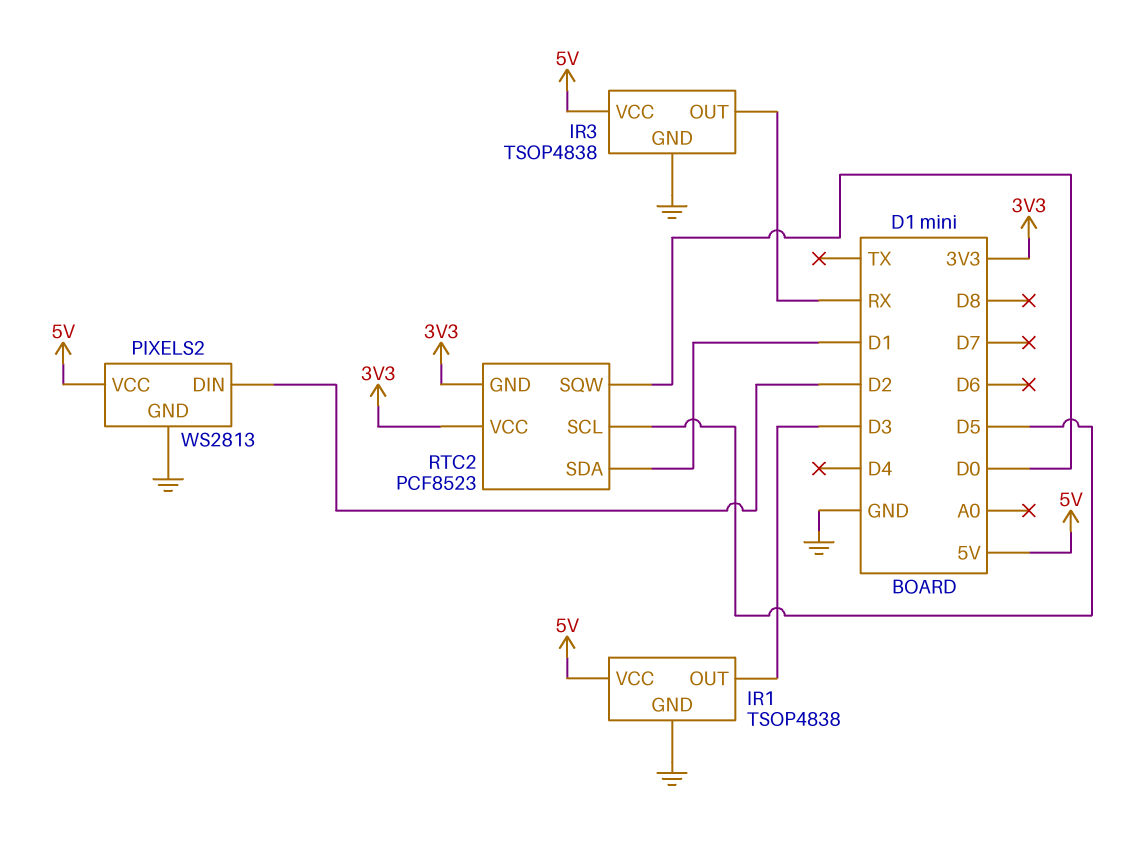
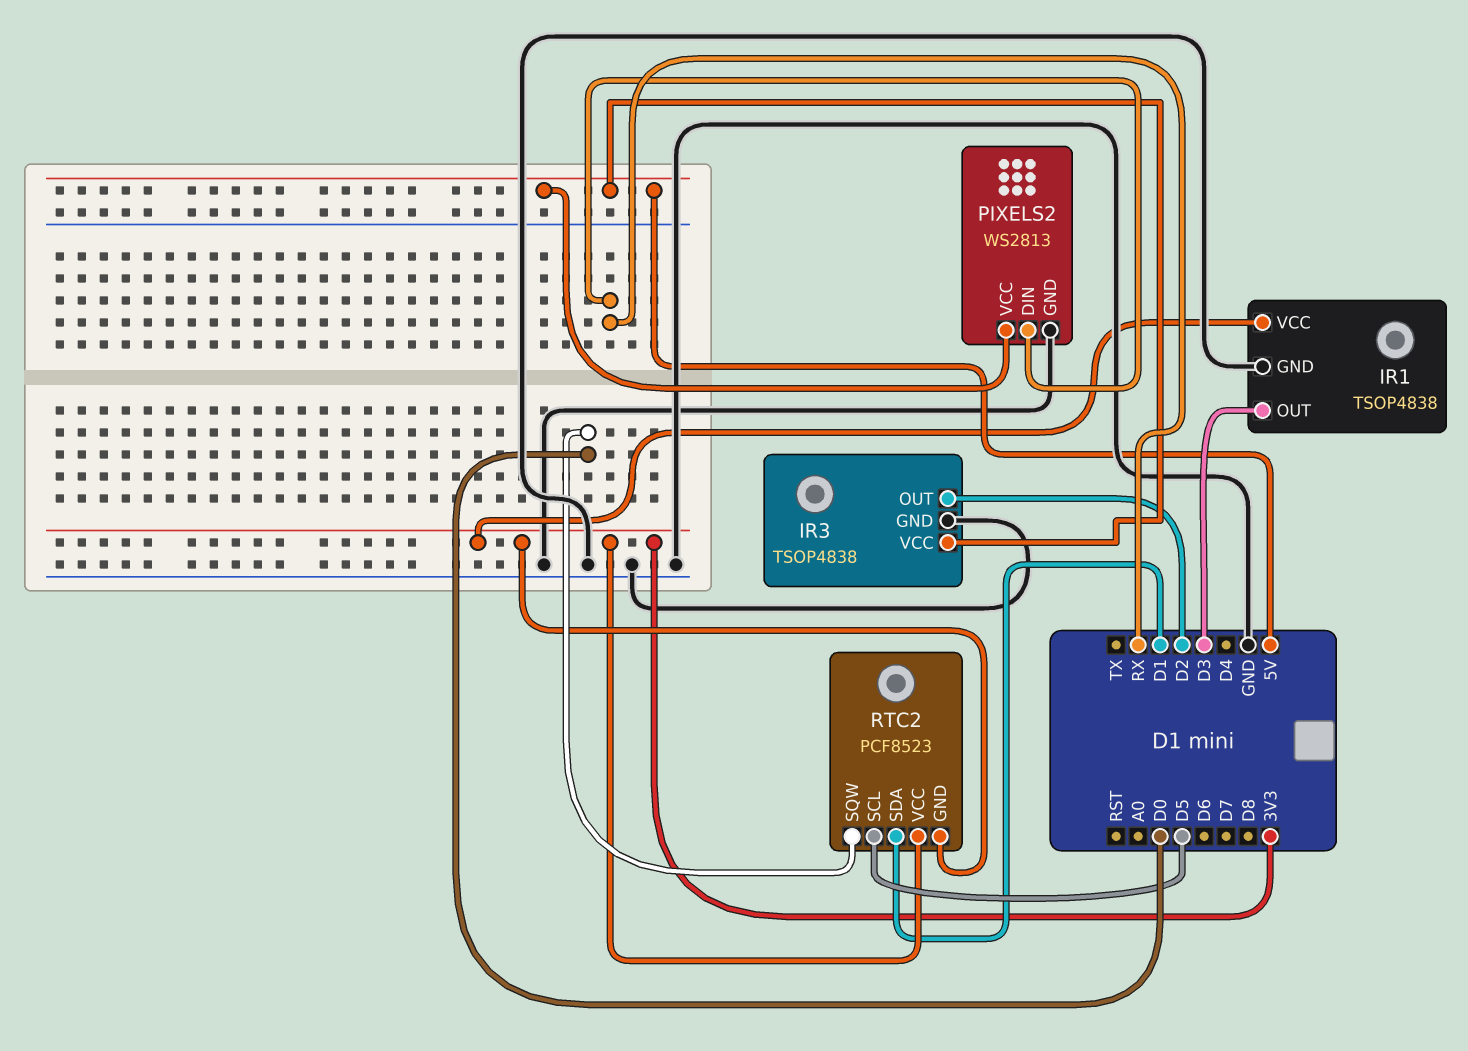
IR1 pin VCC: 5V -> 3V3
IR3 pin OUT: RX -> D2
PIXELS2 pin DIN: D2 -> RX

